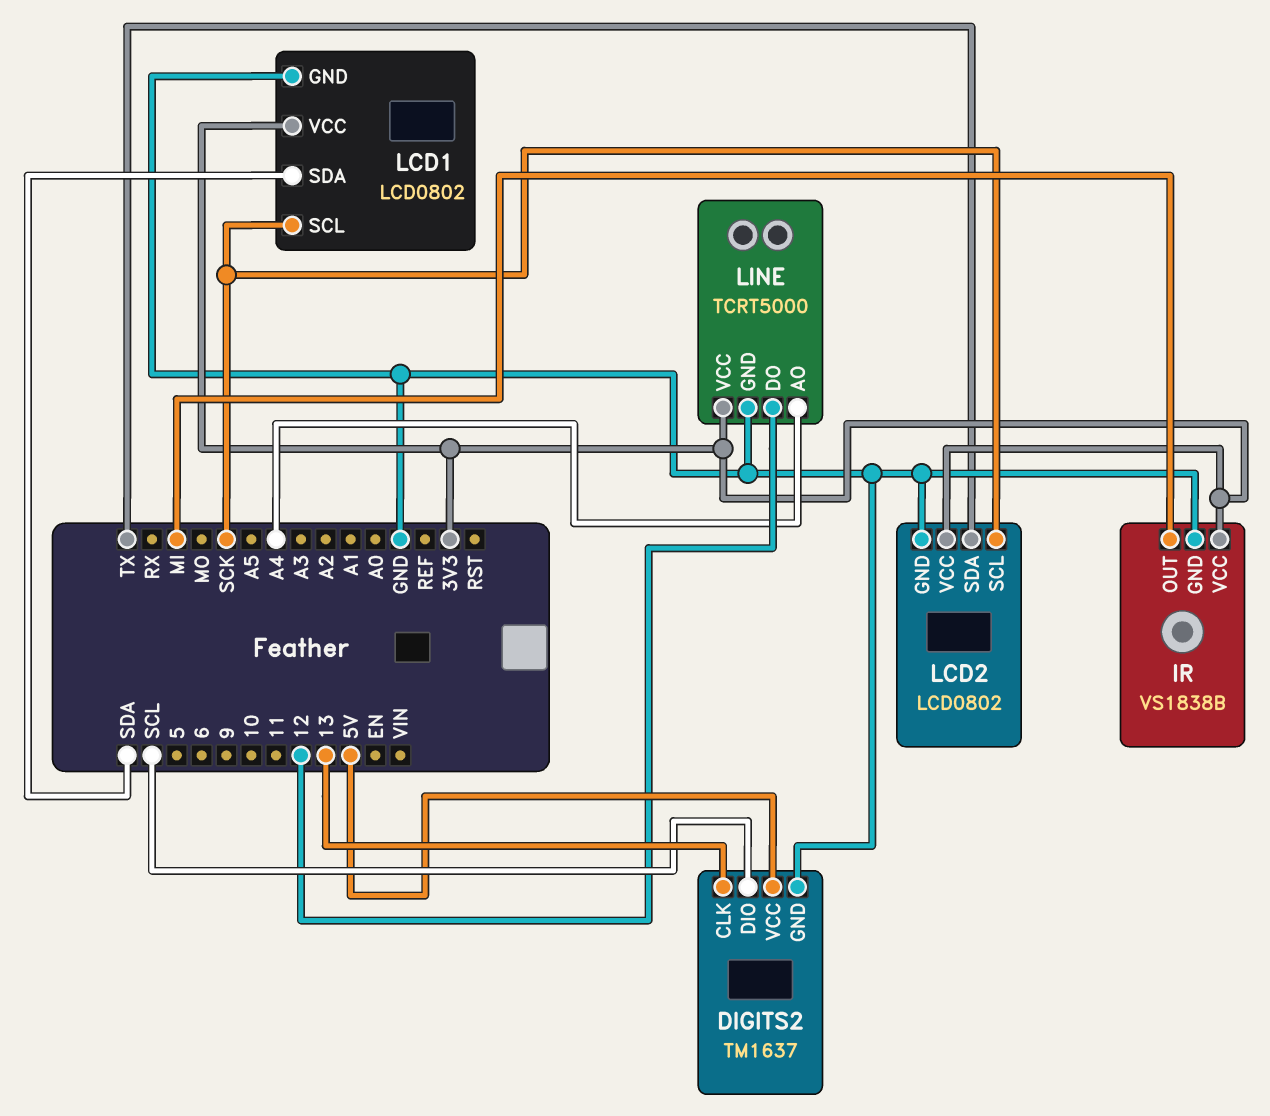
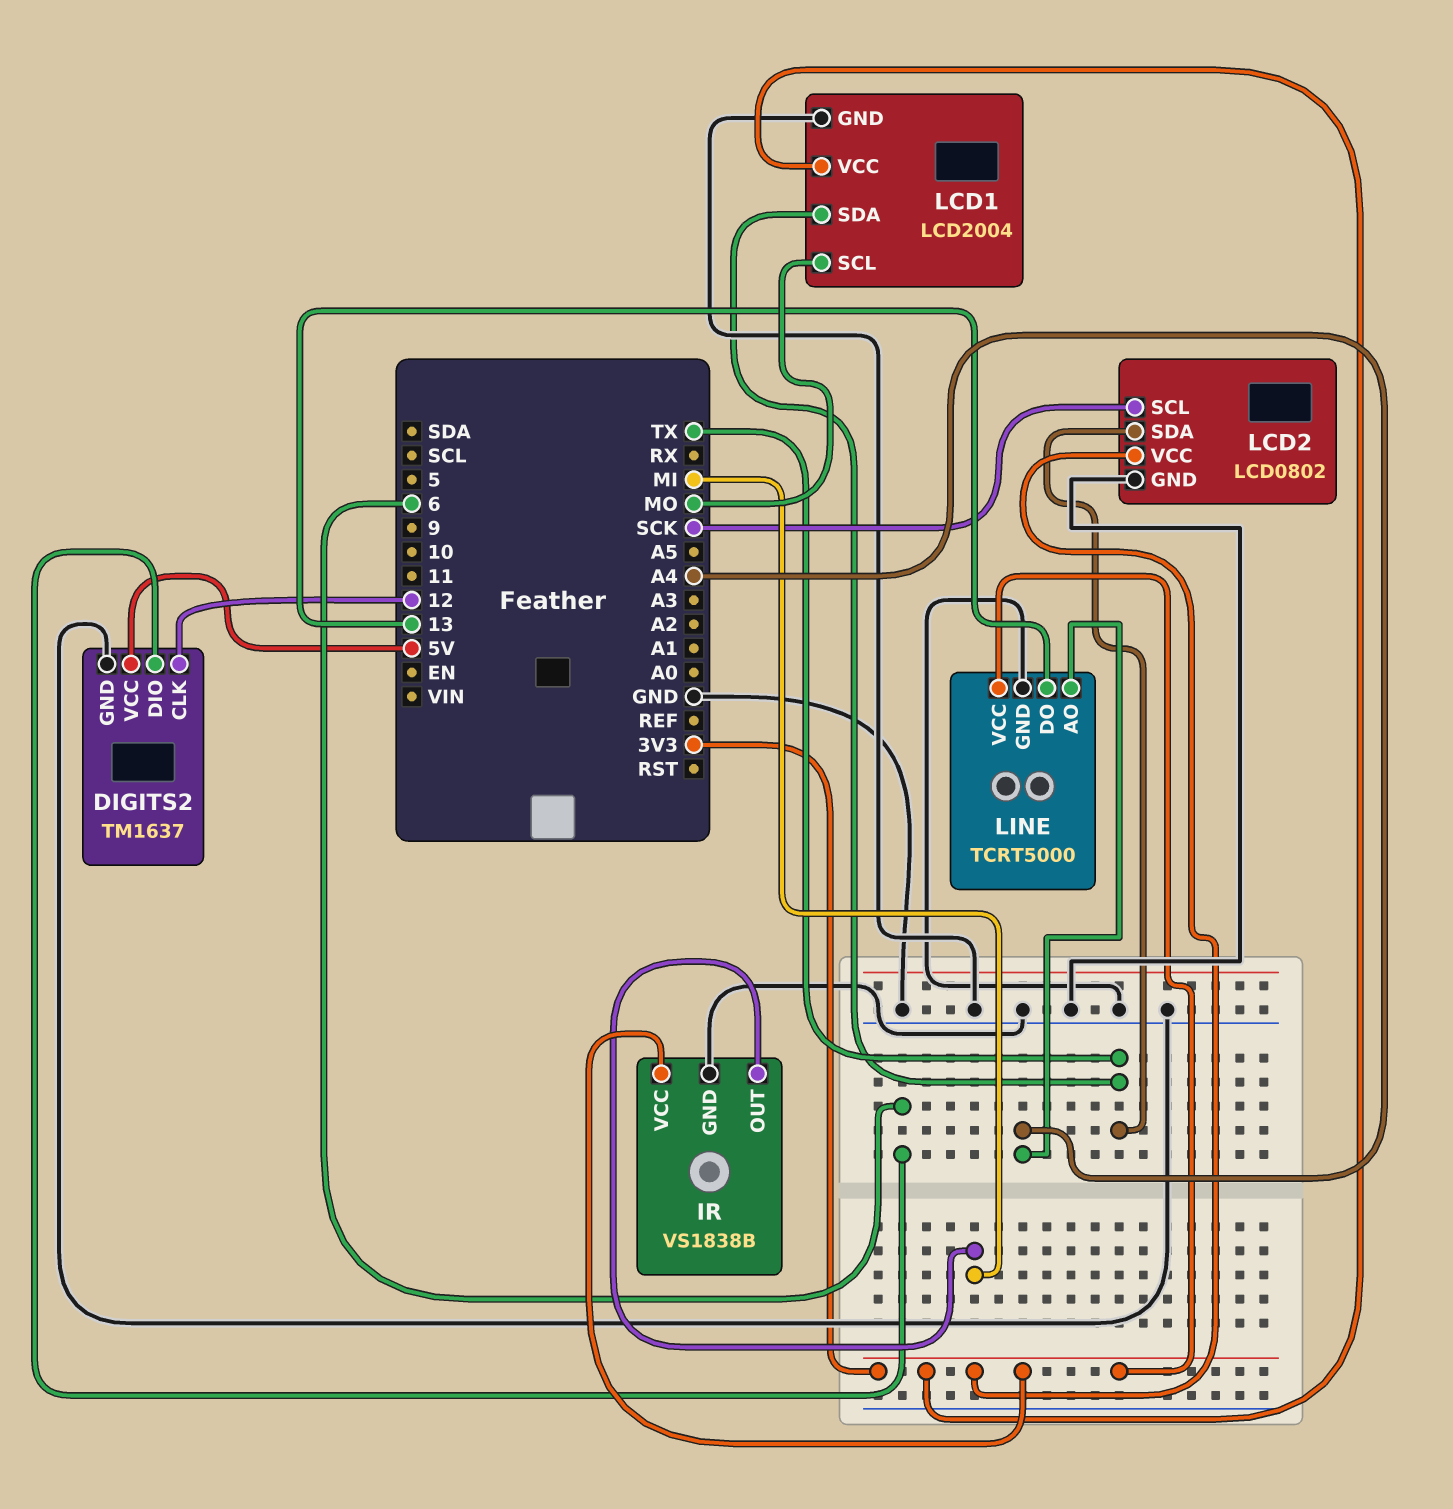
DIGITS2 pin CLK: 13 -> 12
DIGITS2 pin DIO: SCL -> 6
LCD1: LCD0802 -> LCD2004
LCD1 pin SCL: SCK -> MO
LCD1 pin SDA: SDA -> TX
LINE pin DO: 12 -> 13

